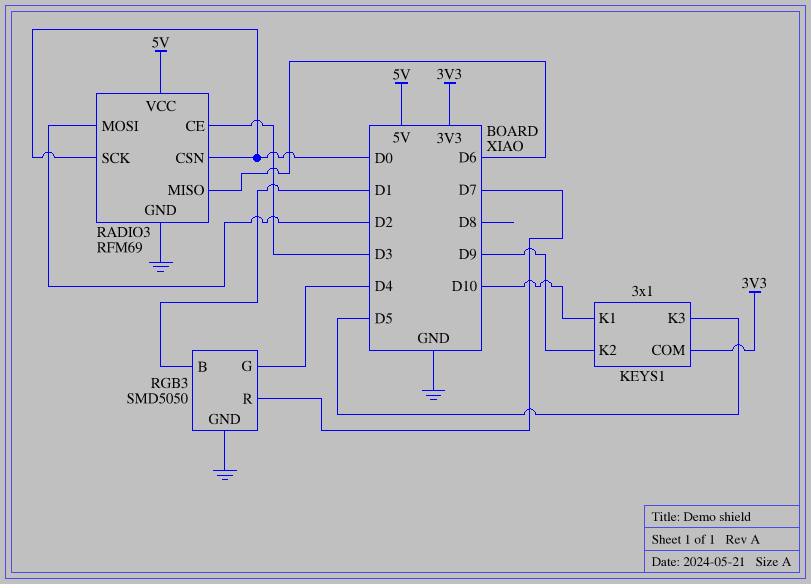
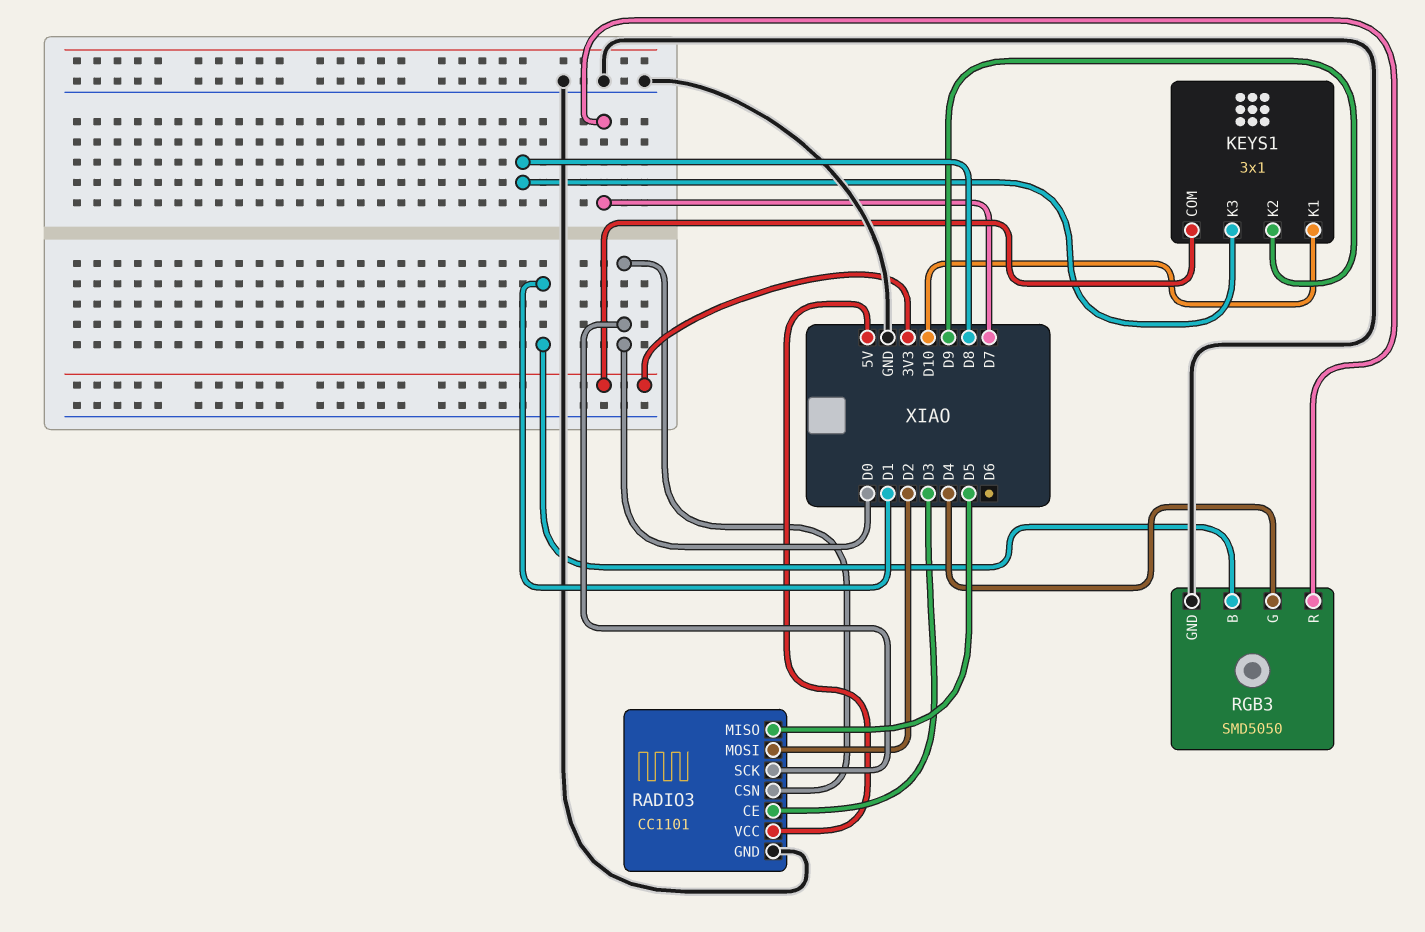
KEYS1 pin K3: D5 -> D8
RADIO3: RFM69 -> CC1101
RADIO3 pin MISO: D6 -> D5

